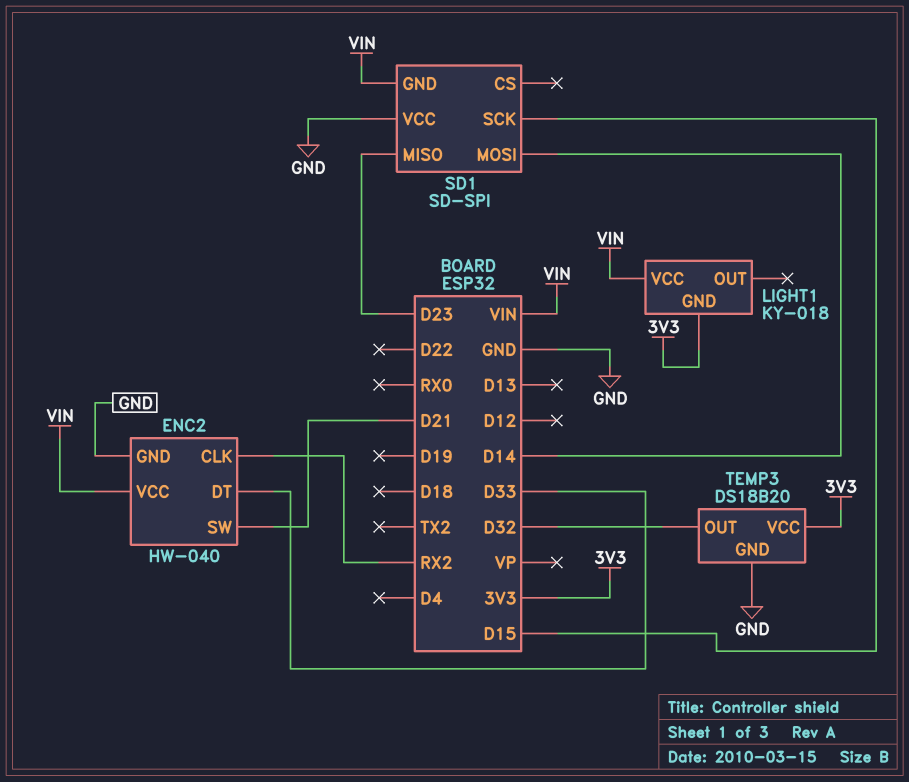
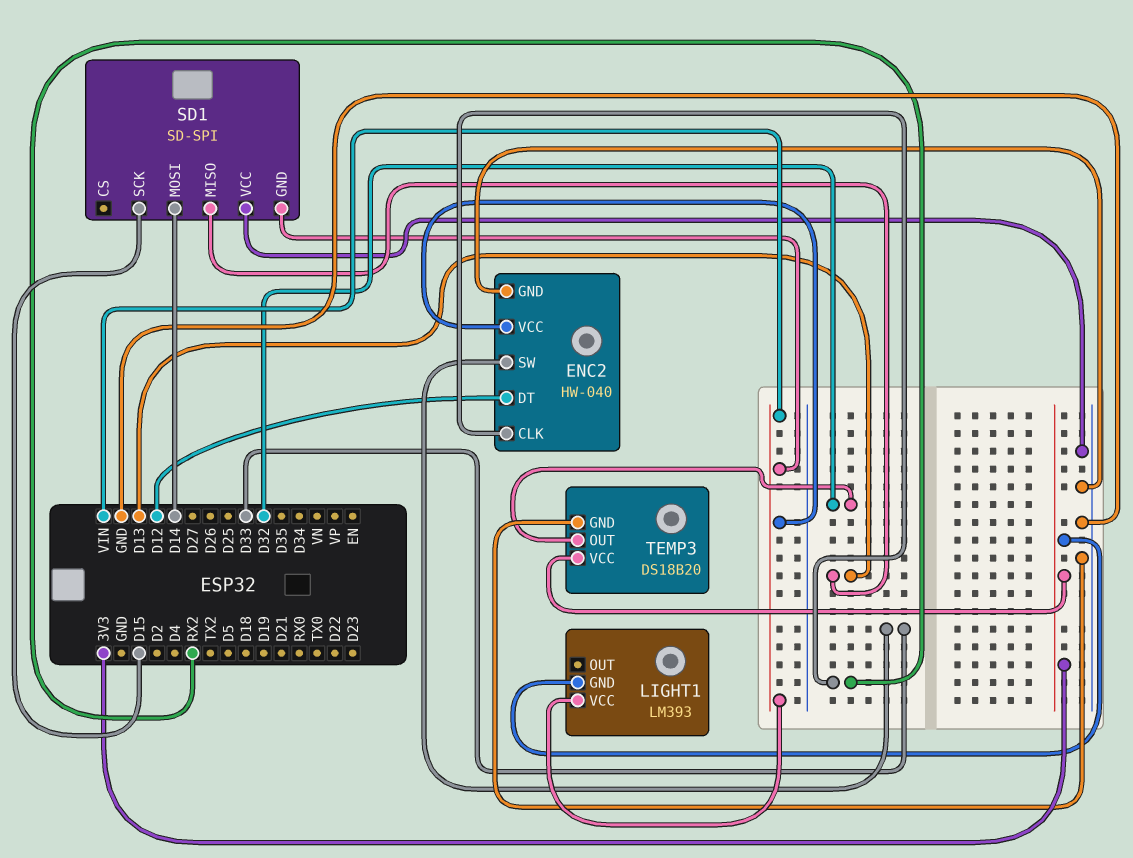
ENC2 pin DT: D33 -> D12
ENC2 pin SW: D21 -> D33
LIGHT1: KY-018 -> LM393
SD1 pin MISO: D23 -> D13

